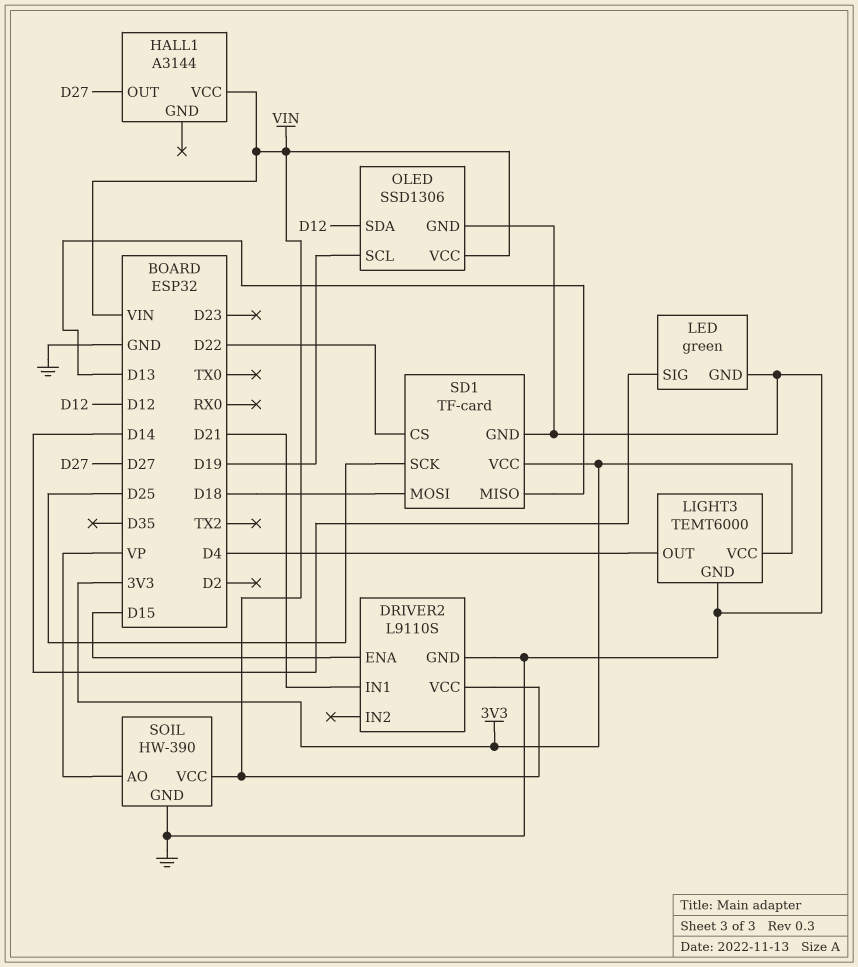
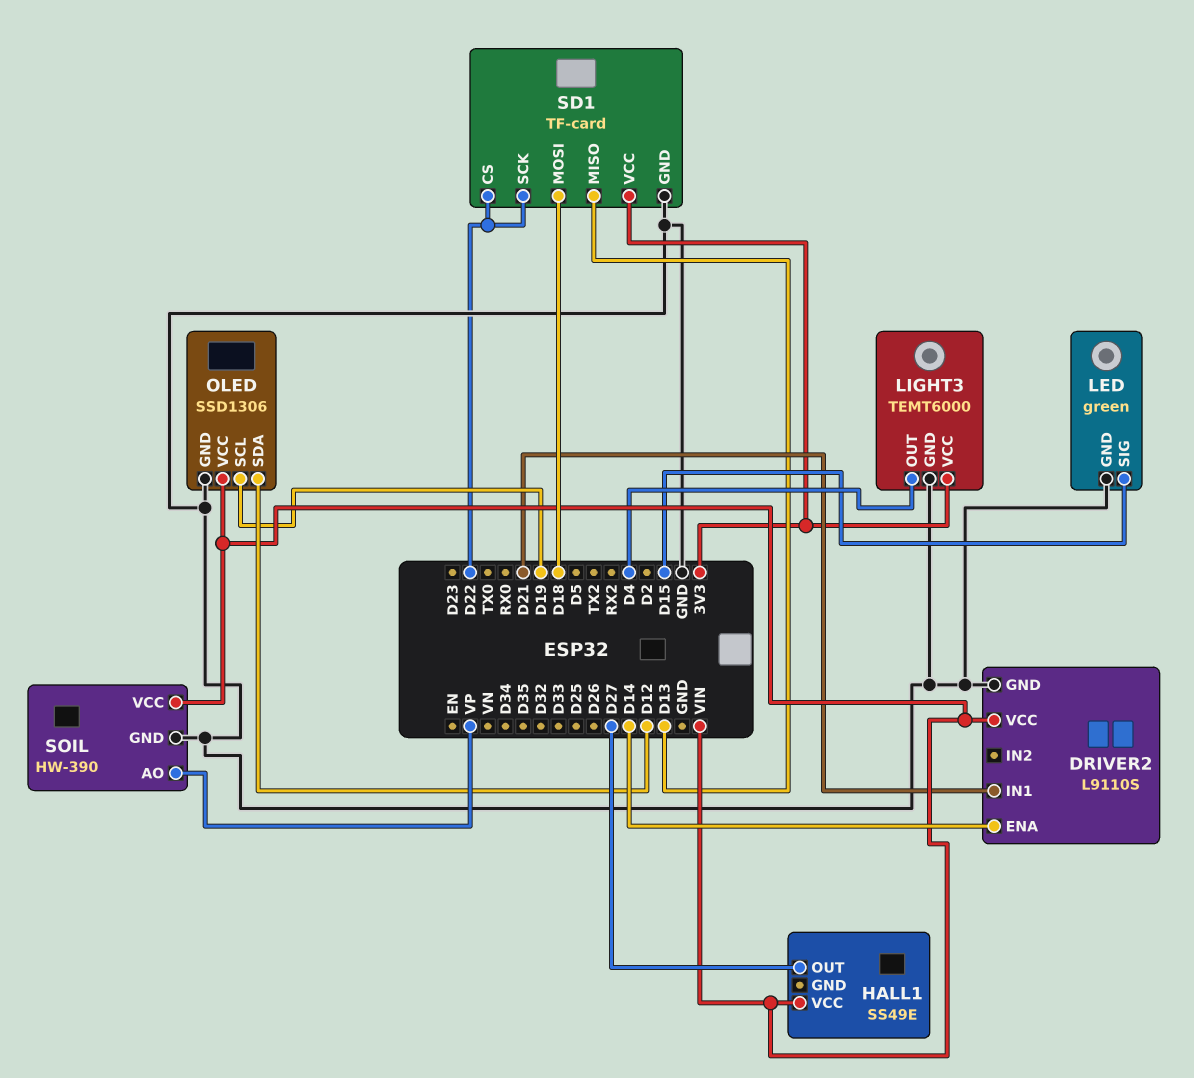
DRIVER2 pin ENA: D15 -> D14
HALL1: A3144 -> SS49E
LED pin SIG: D14 -> D15
SD1 pin SCK: D25 -> D22

